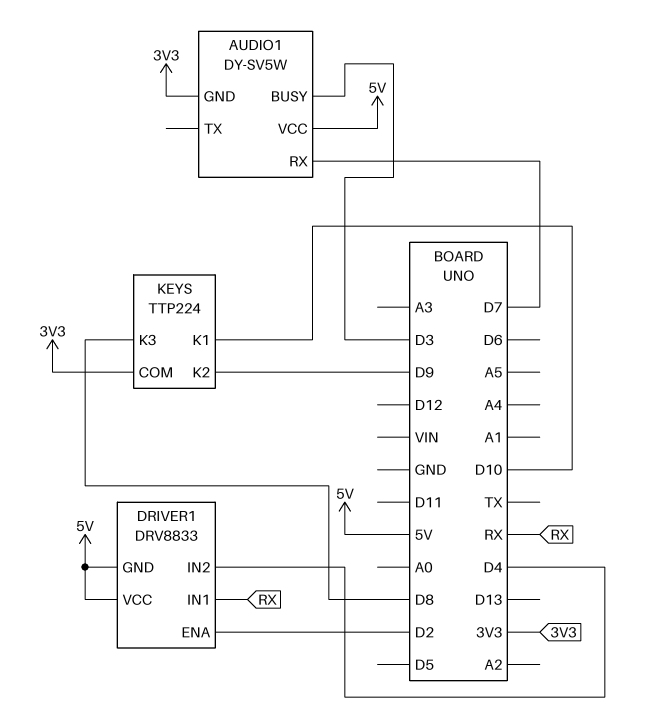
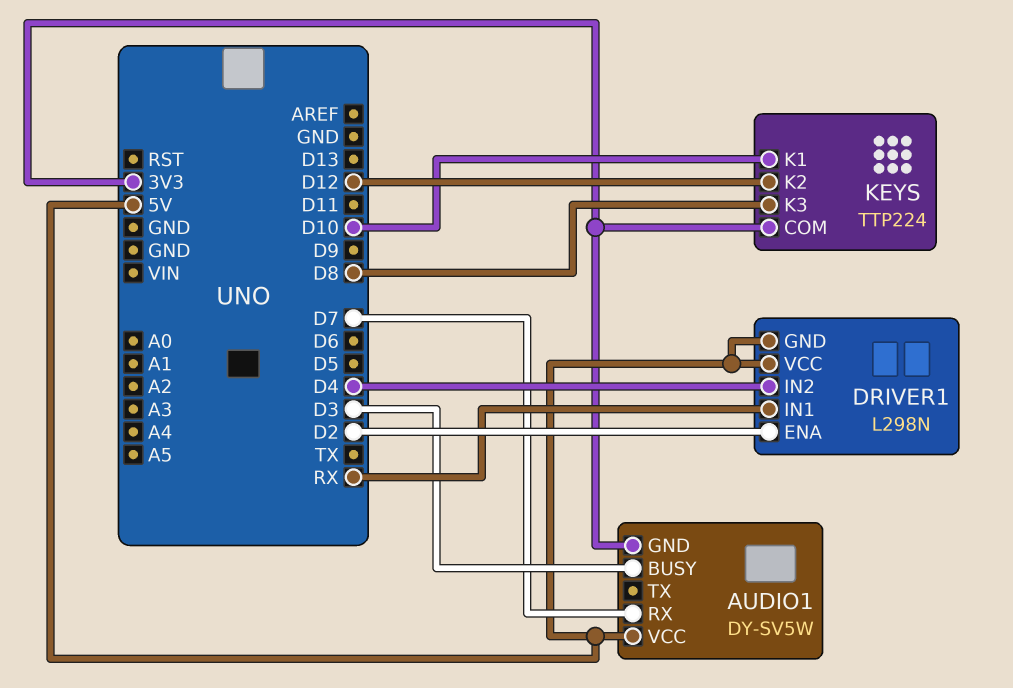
DRIVER1: DRV8833 -> L298N
KEYS pin K2: D9 -> D12

